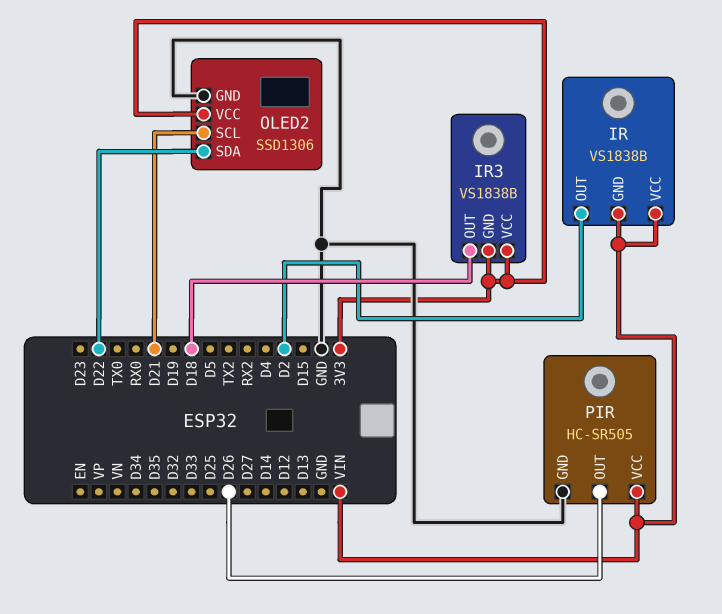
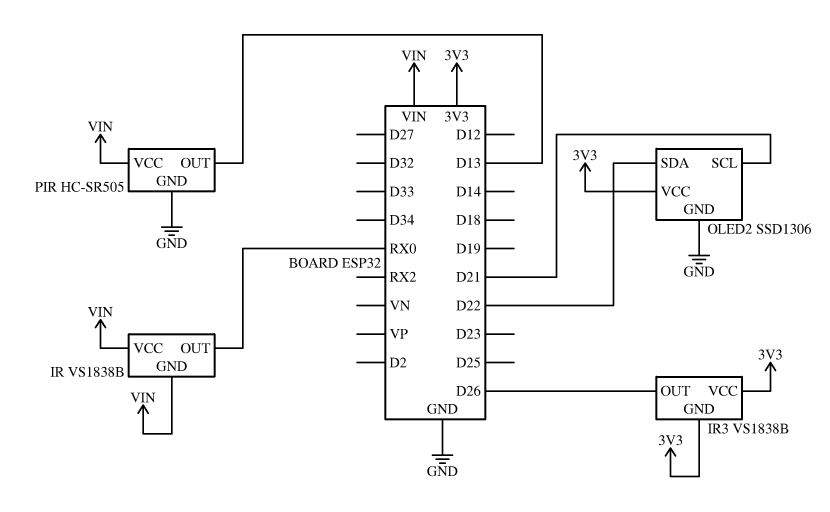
IR pin OUT: D2 -> RX0
IR3 pin OUT: D18 -> D26
PIR pin OUT: D26 -> D13

